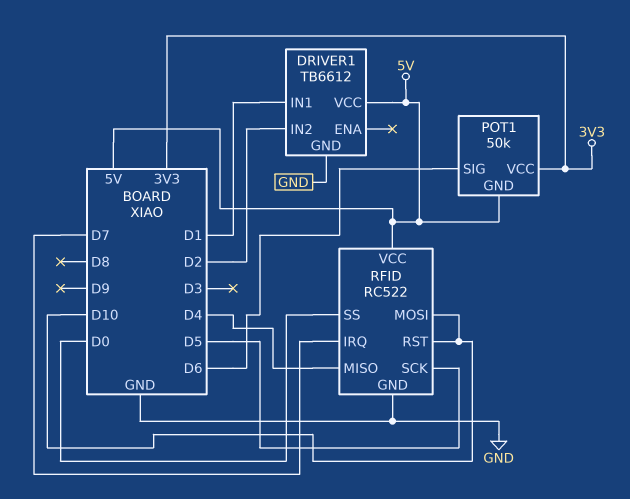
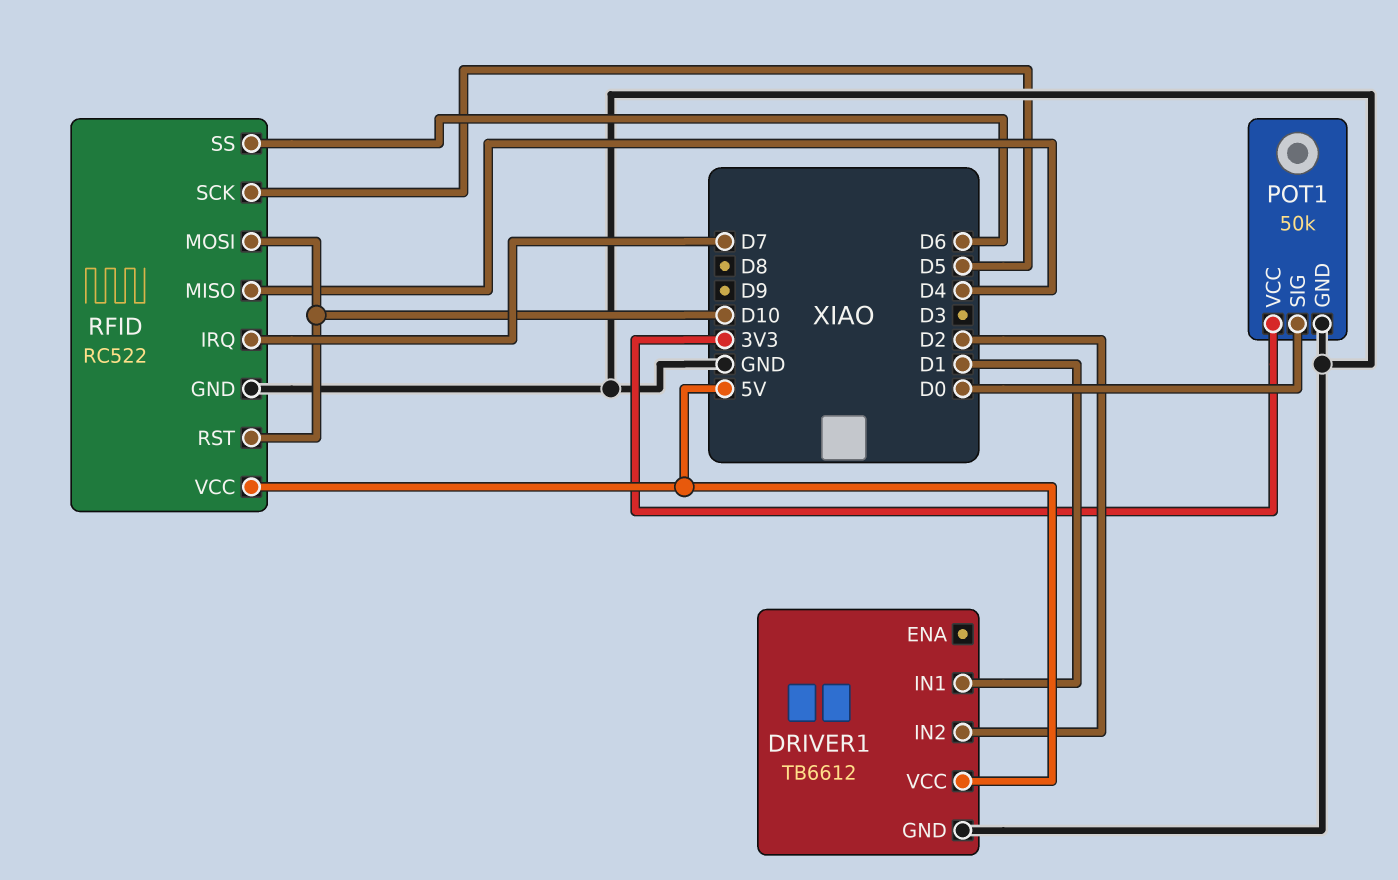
POT1 pin GND: 5V -> GND
POT1 pin SIG: D6 -> D0
RFID pin SS: D0 -> D6

